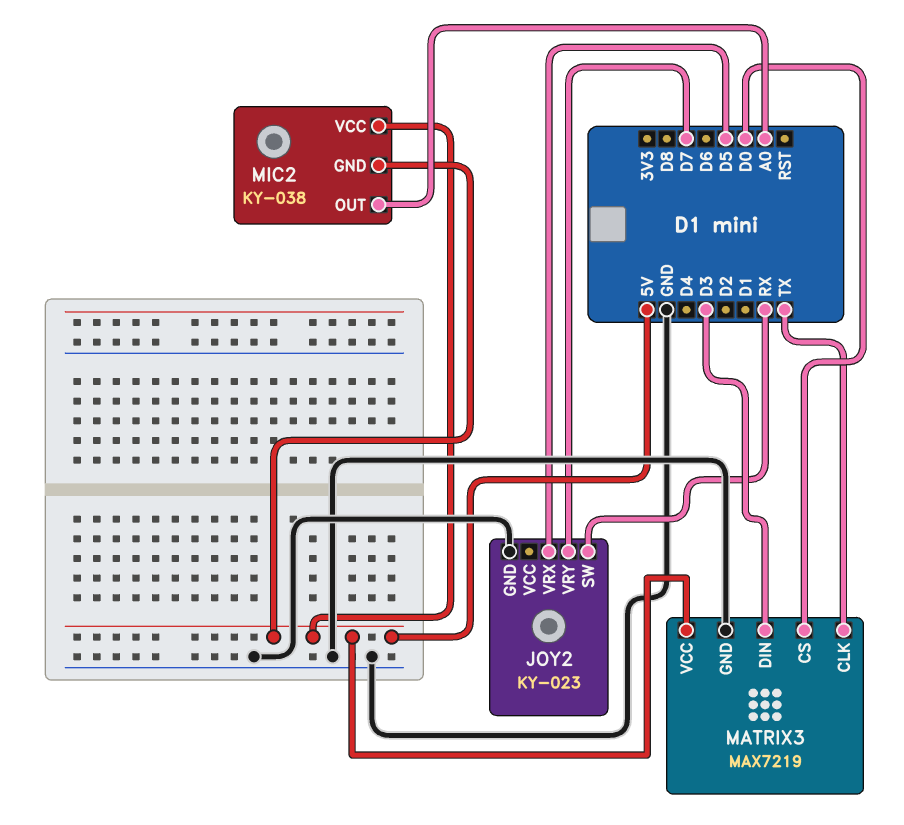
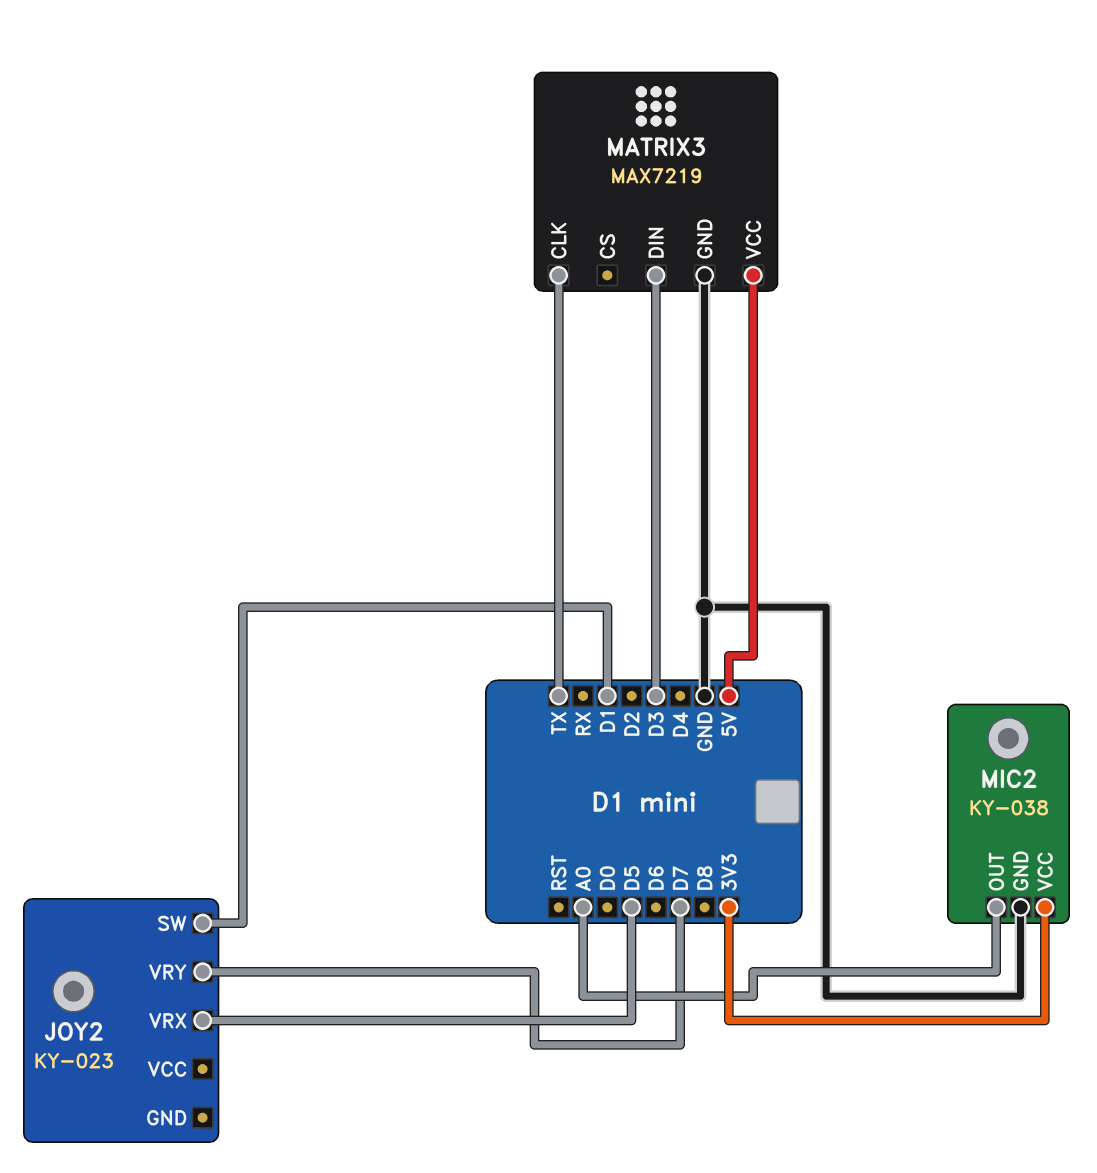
JOY2 pin GND: GND -> none
JOY2 pin SW: RX -> D1
MATRIX3 pin CS: D0 -> none
MIC2 pin GND: 5V -> GND
MIC2 pin VCC: 5V -> 3V3

